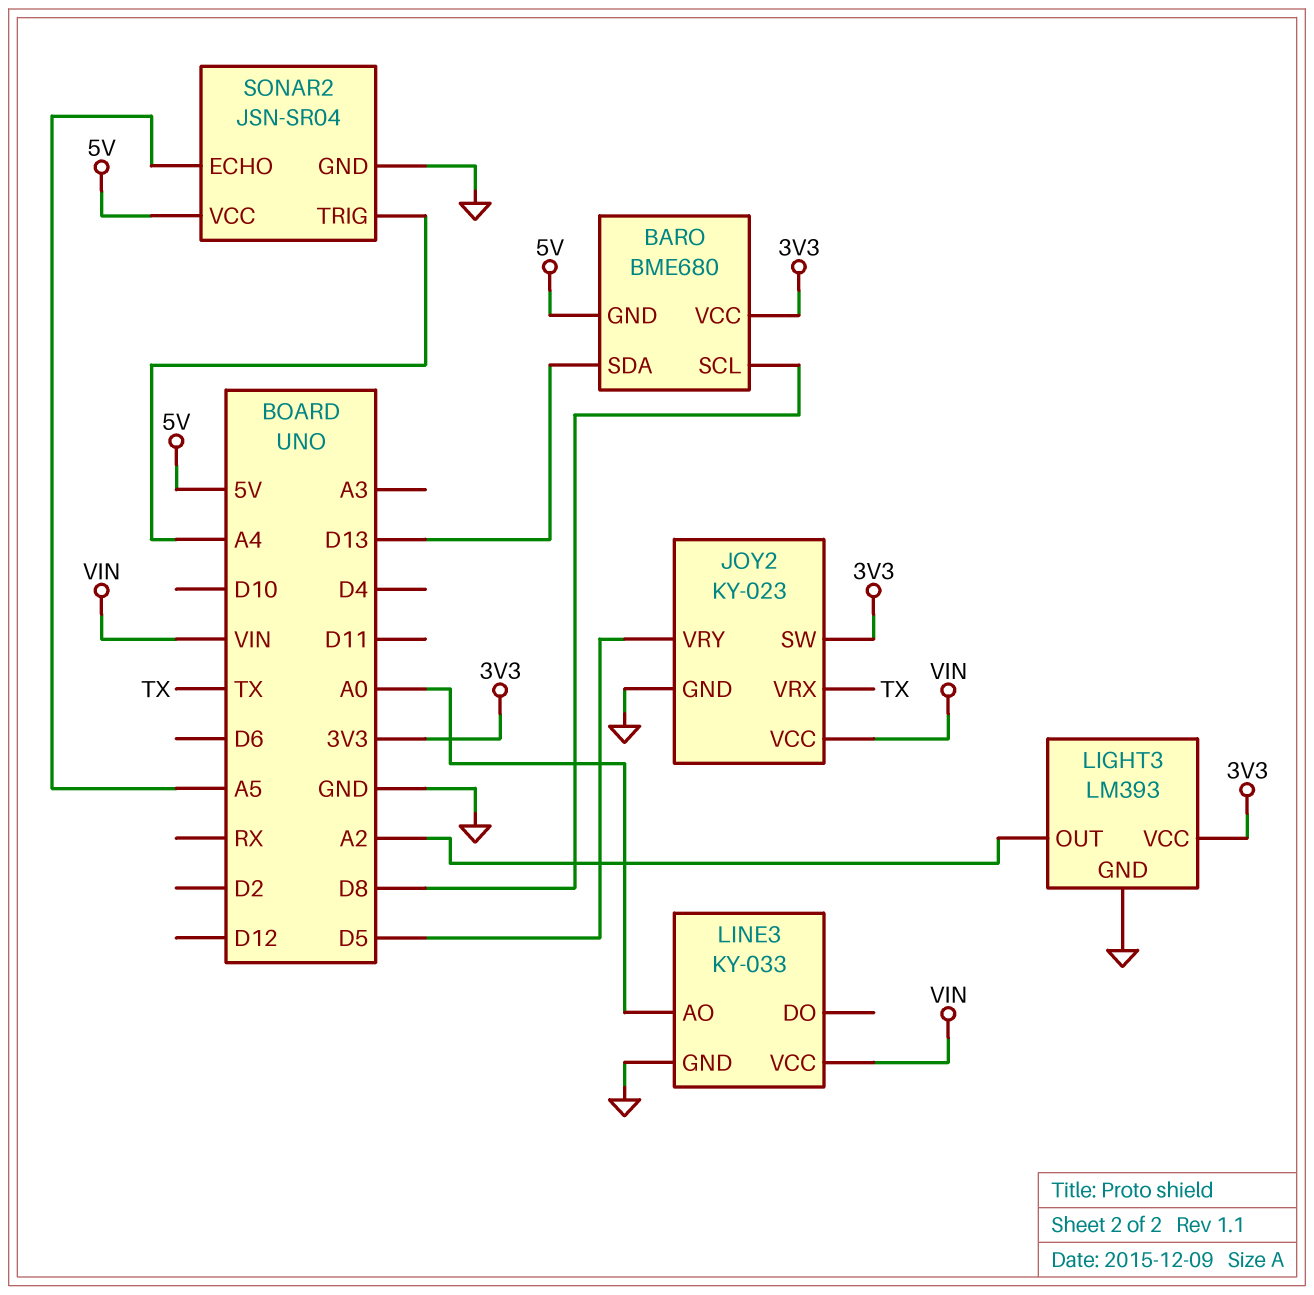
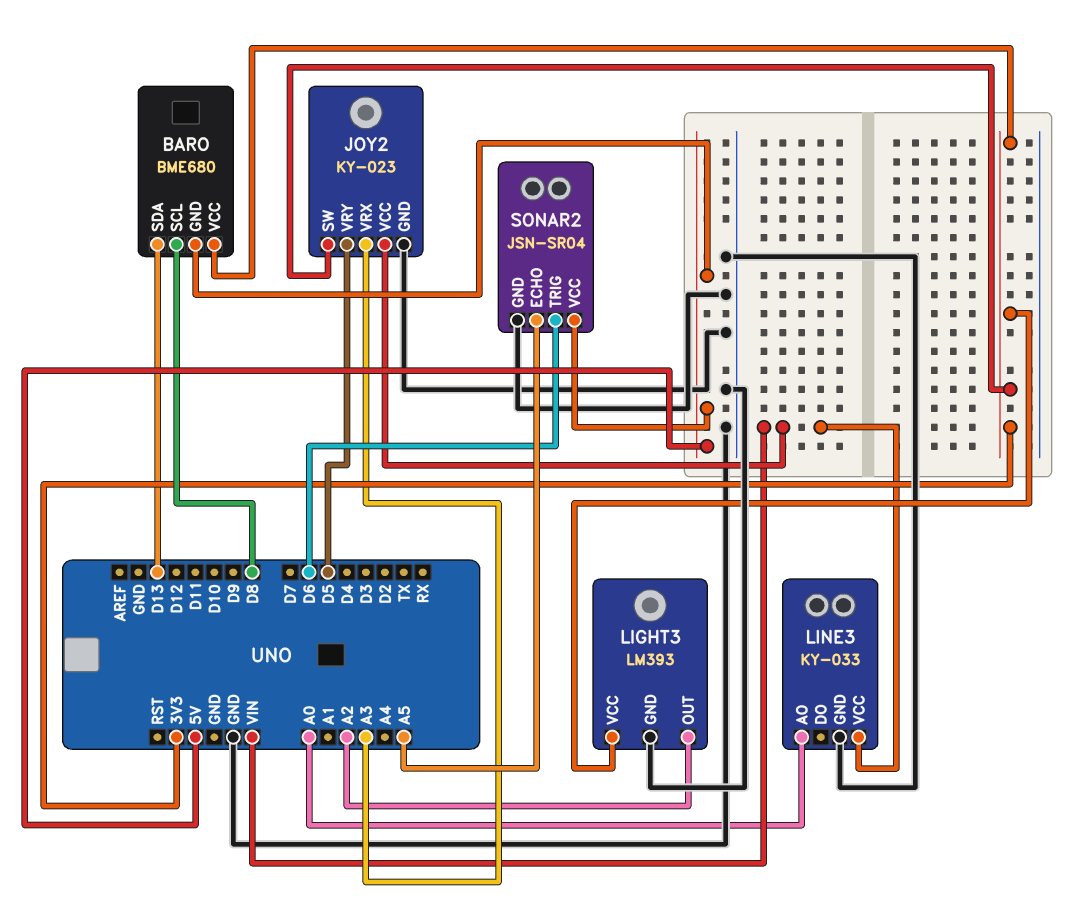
JOY2 pin VRX: TX -> A3
SONAR2 pin TRIG: A4 -> D6

